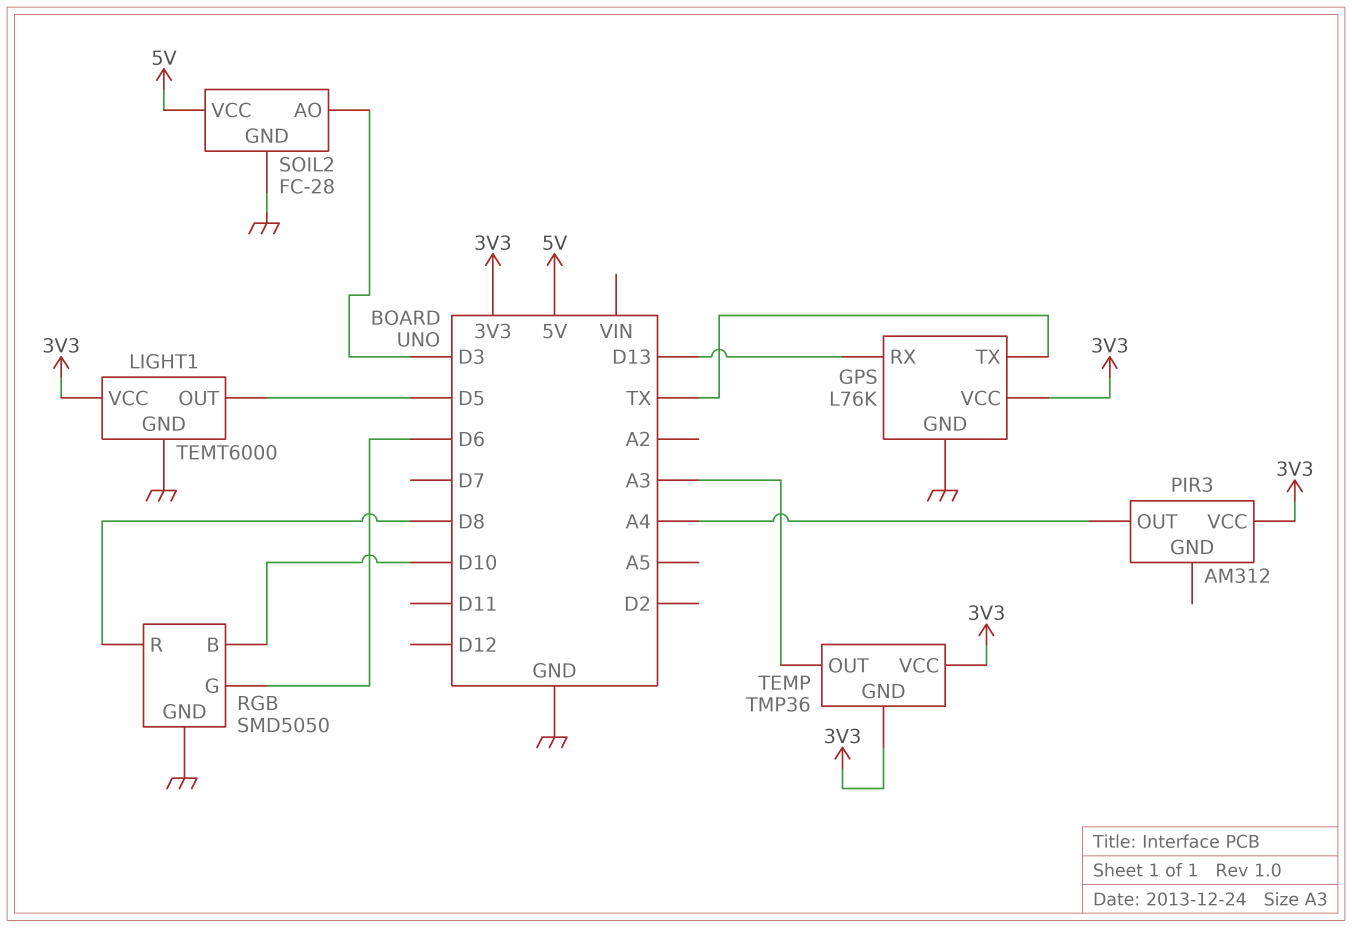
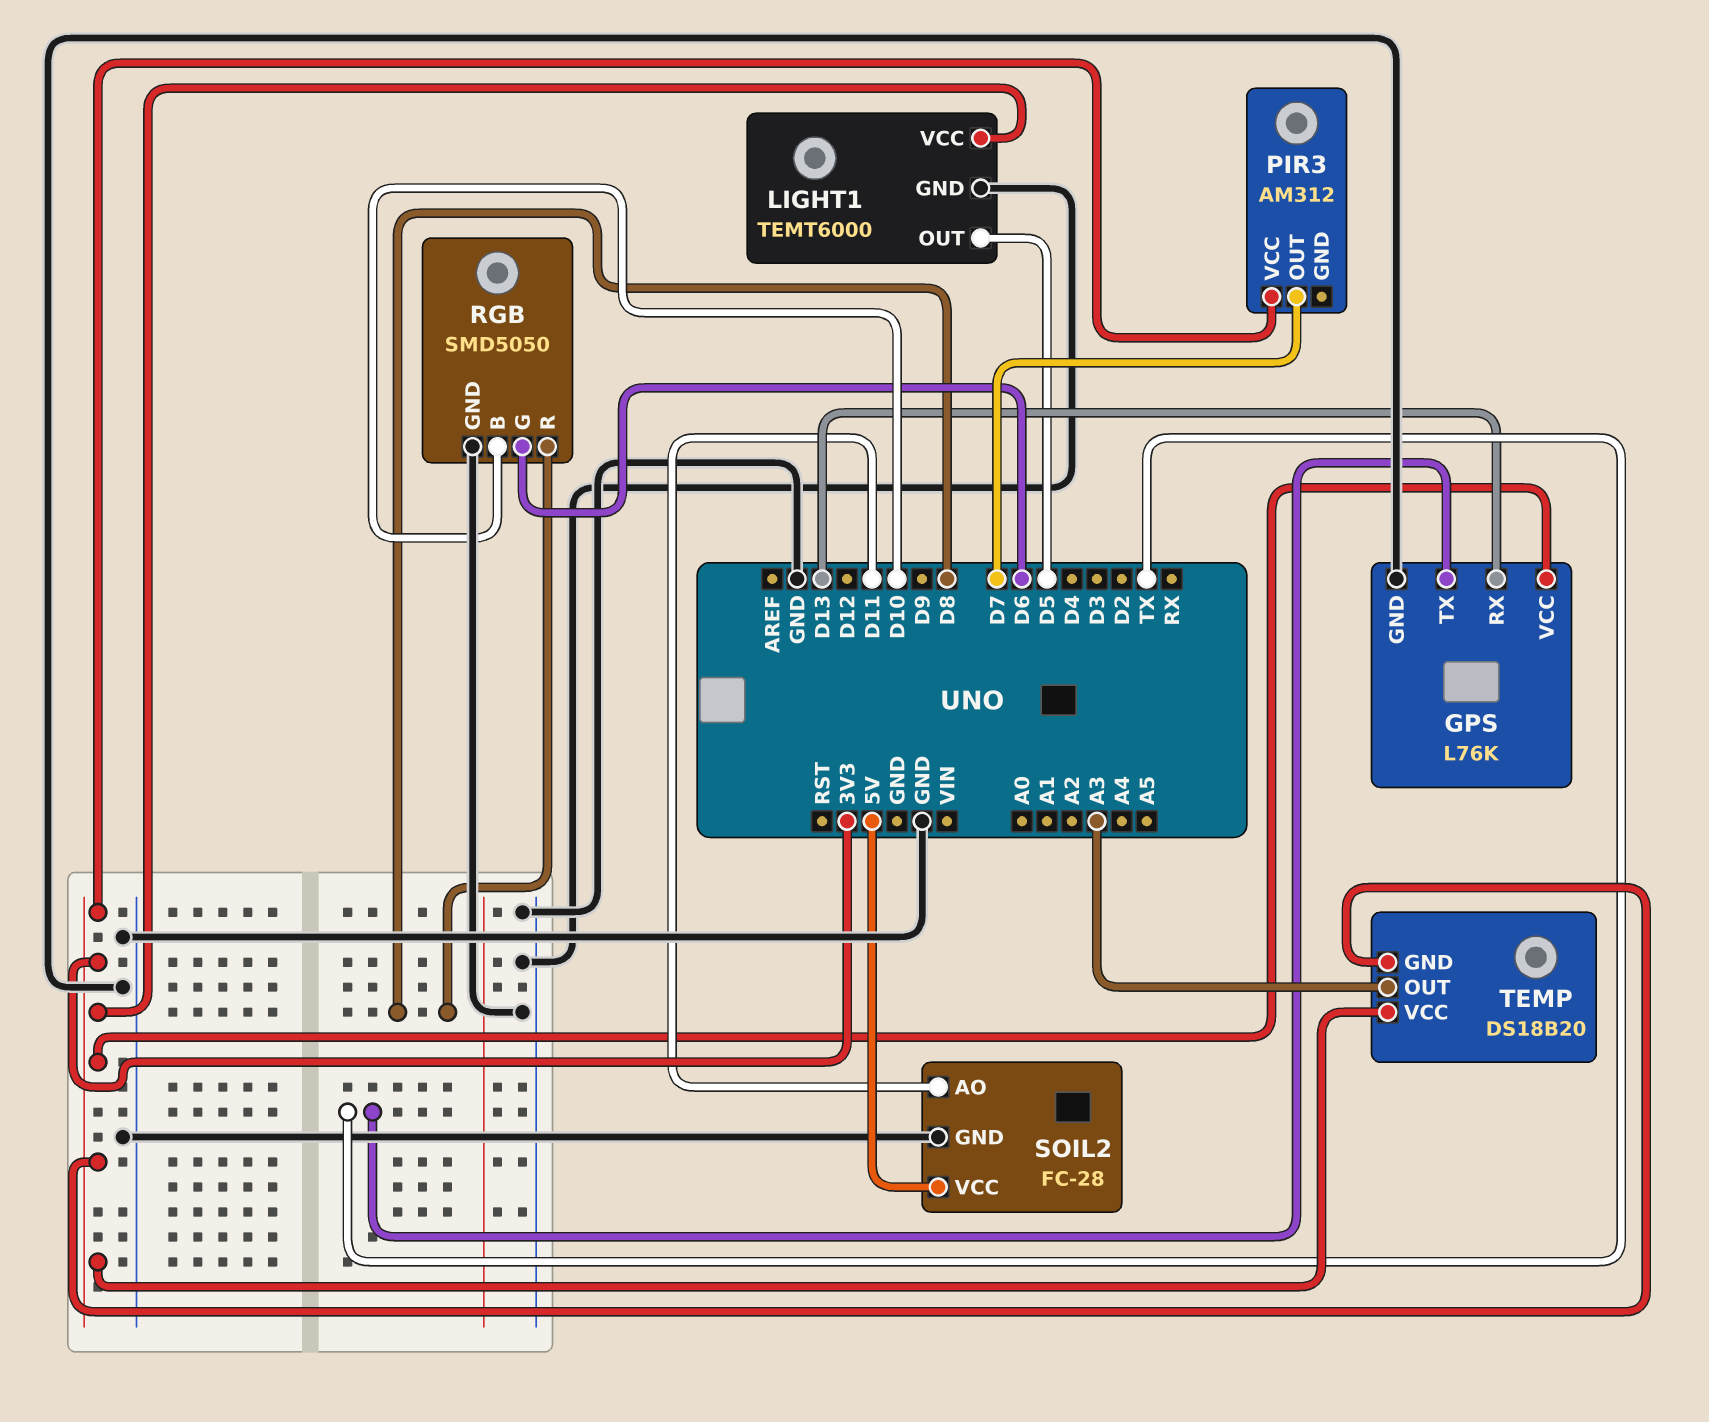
PIR3 pin OUT: A4 -> D7
SOIL2 pin AO: D3 -> D11
TEMP: TMP36 -> DS18B20

